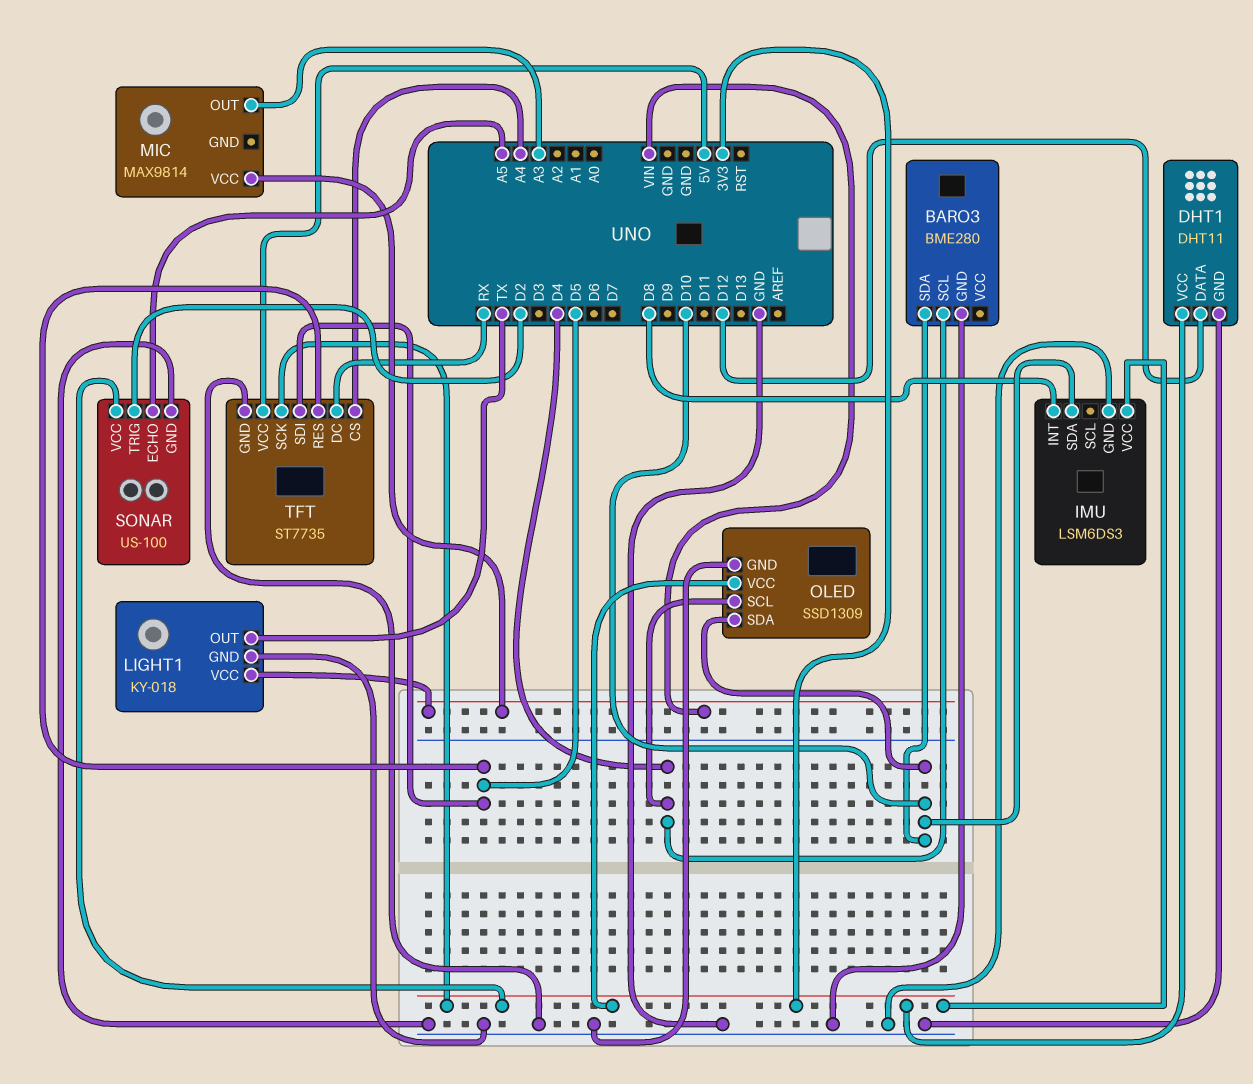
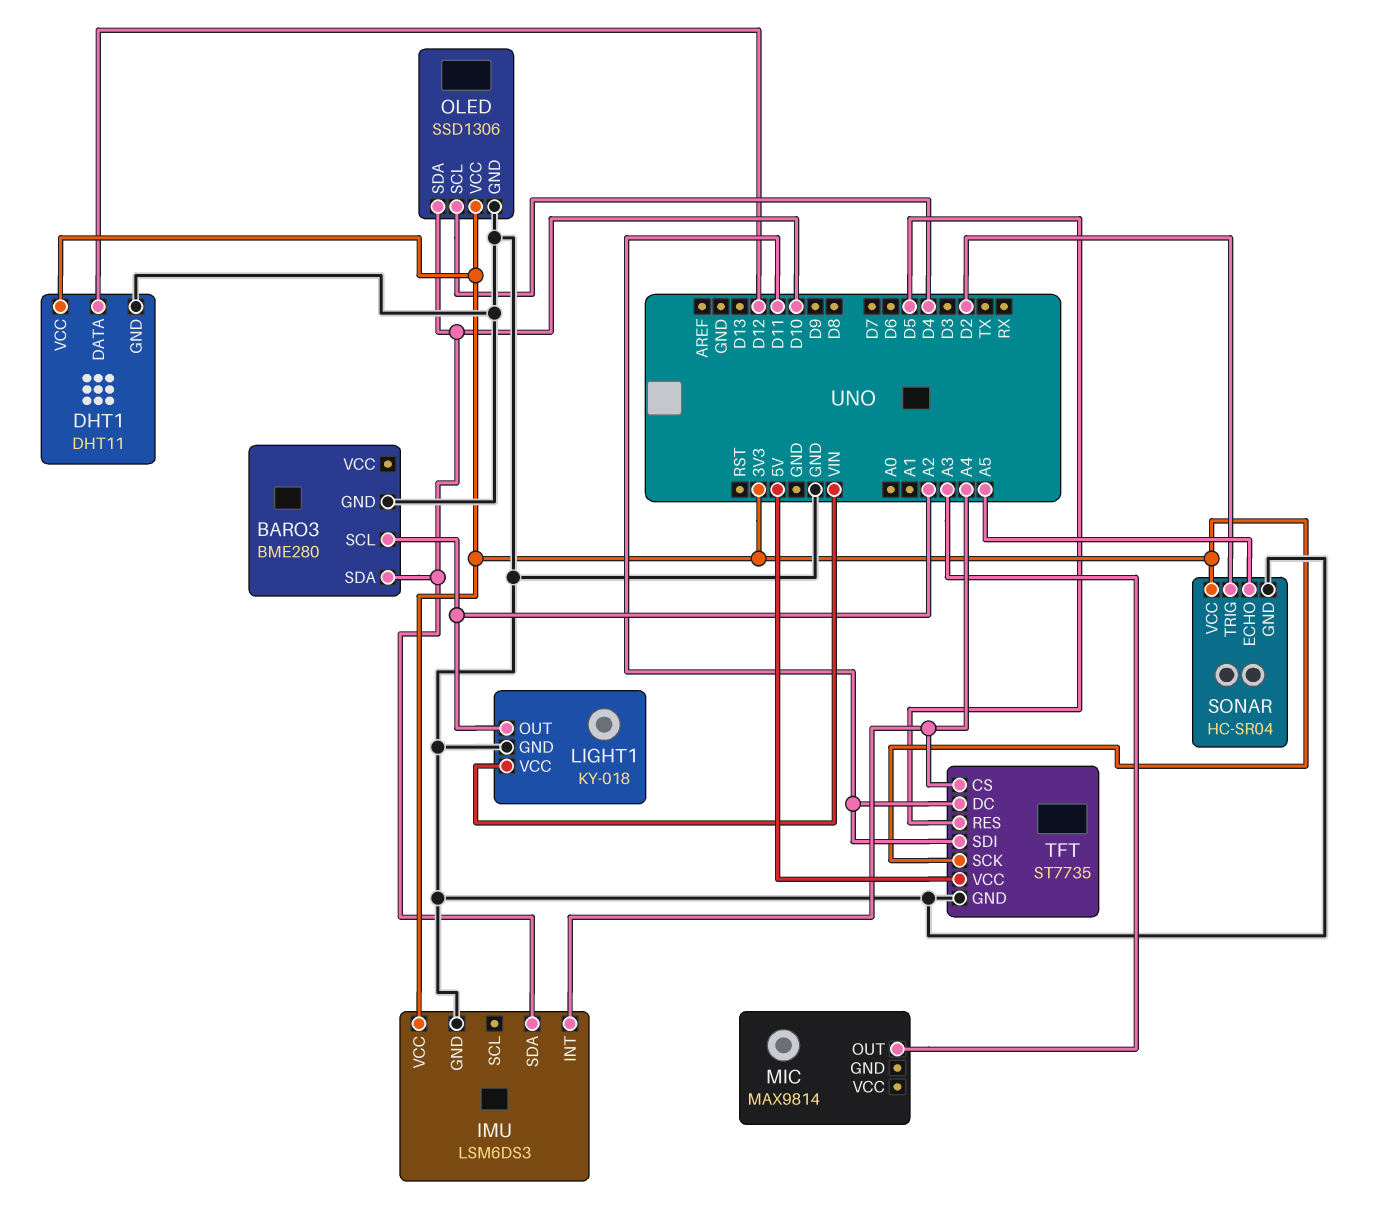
BARO3 pin SCL: D4 -> A2
IMU pin INT: D8 -> A4
LIGHT1 pin OUT: TX -> A2
MIC pin VCC: VIN -> none
OLED: SSD1309 -> SSD1306
SONAR: US-100 -> HC-SR04
TFT pin DC: RX -> D11
TFT pin SDI: D5 -> D11

